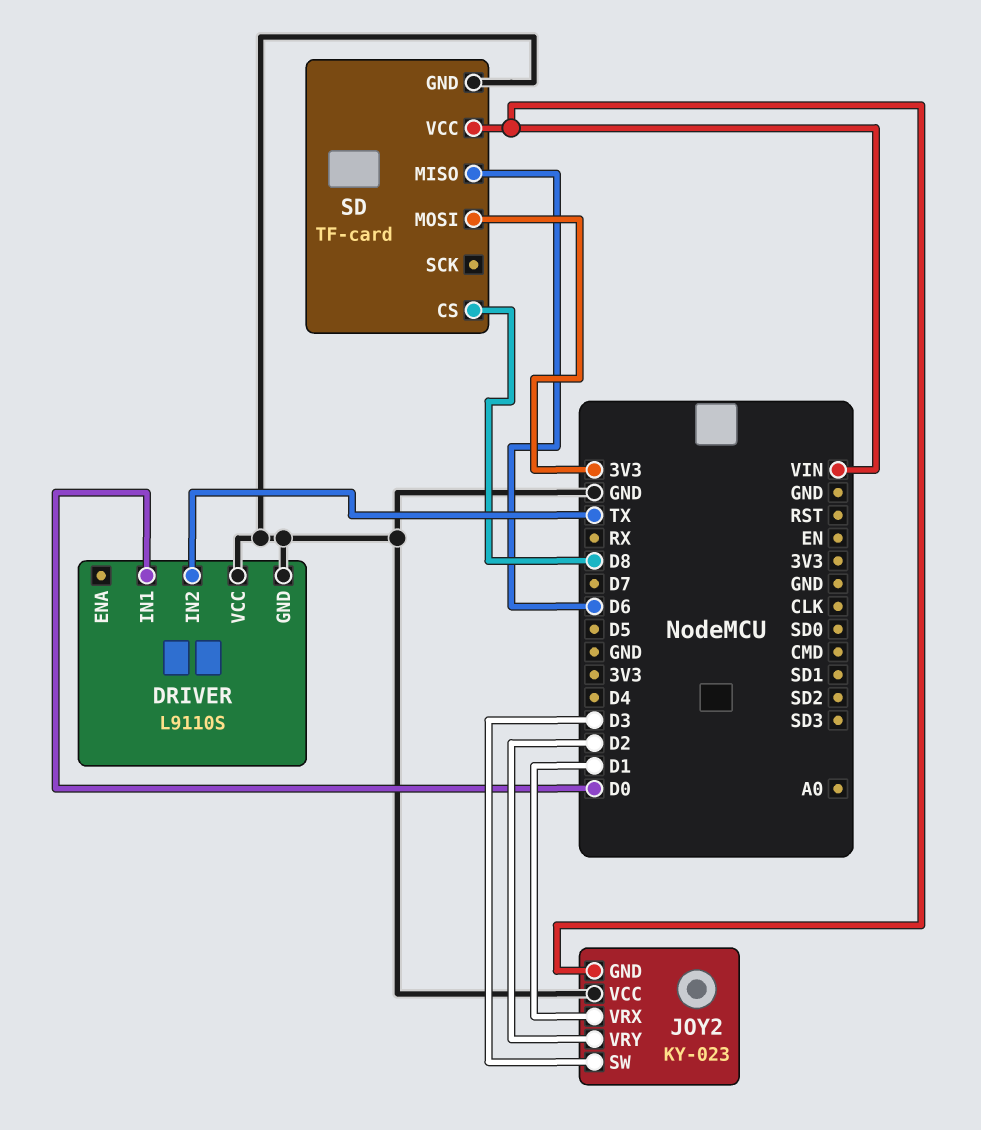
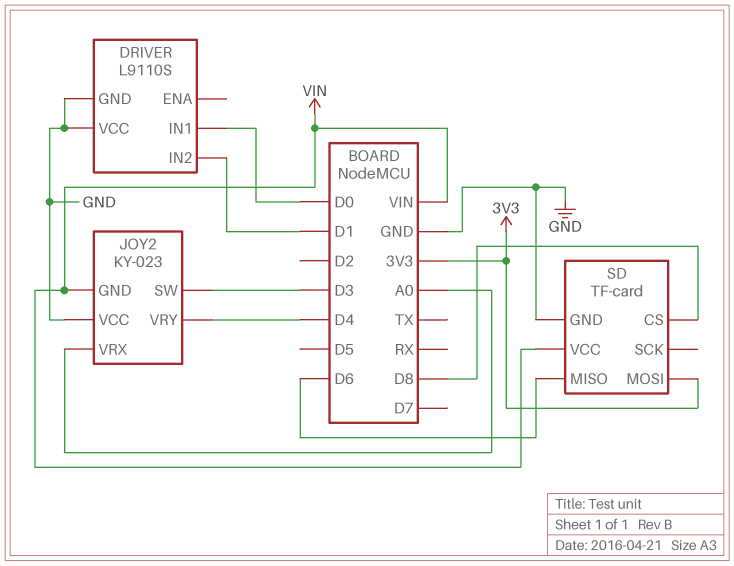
DRIVER pin IN2: TX -> D1
JOY2 pin VRX: D1 -> A0
JOY2 pin VRY: D2 -> D4

